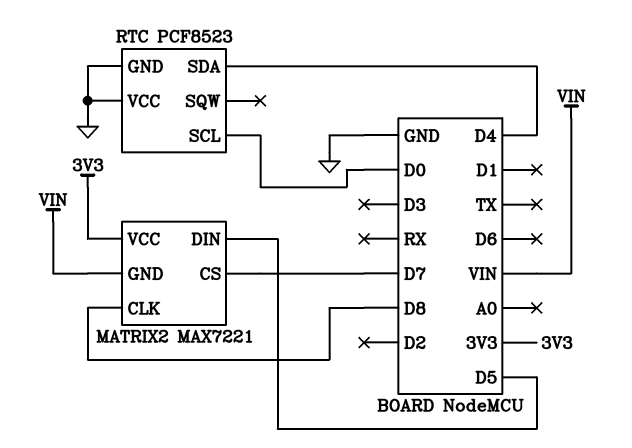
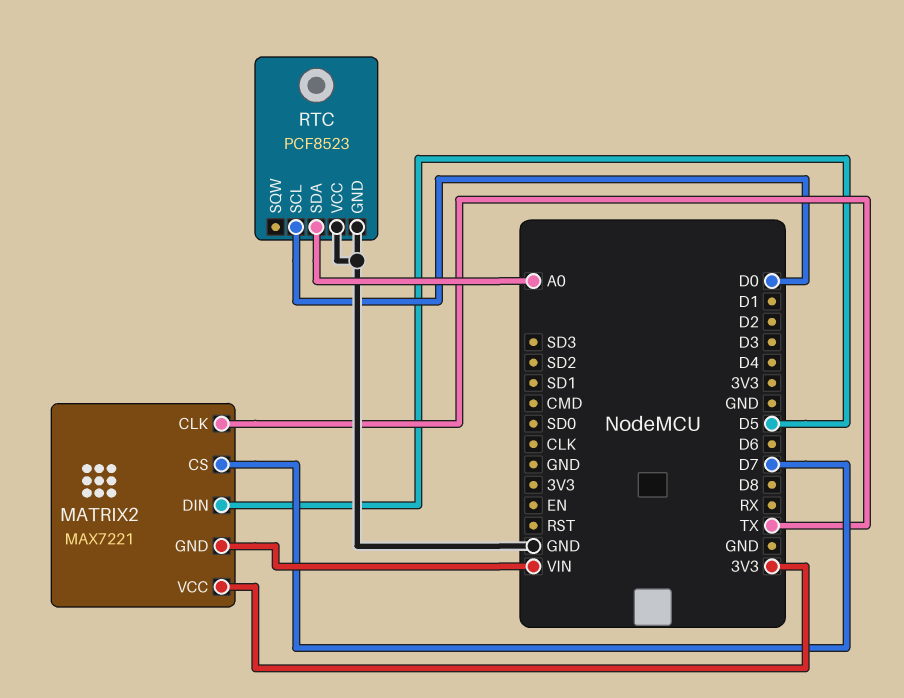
MATRIX2 pin CLK: D8 -> TX
RTC pin SDA: D4 -> A0

